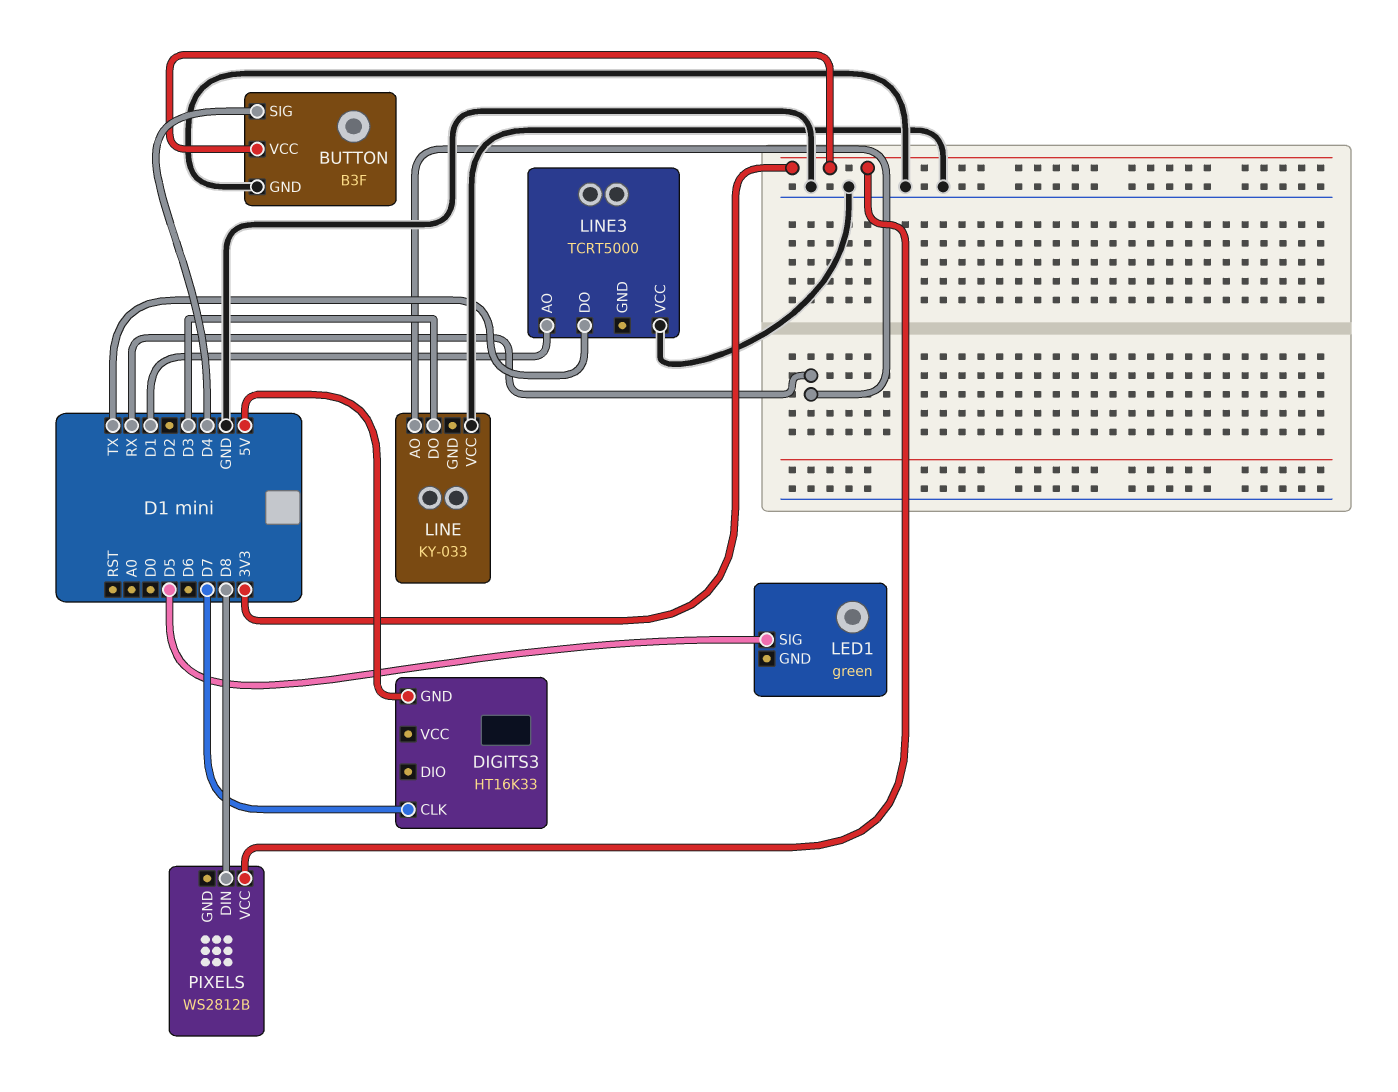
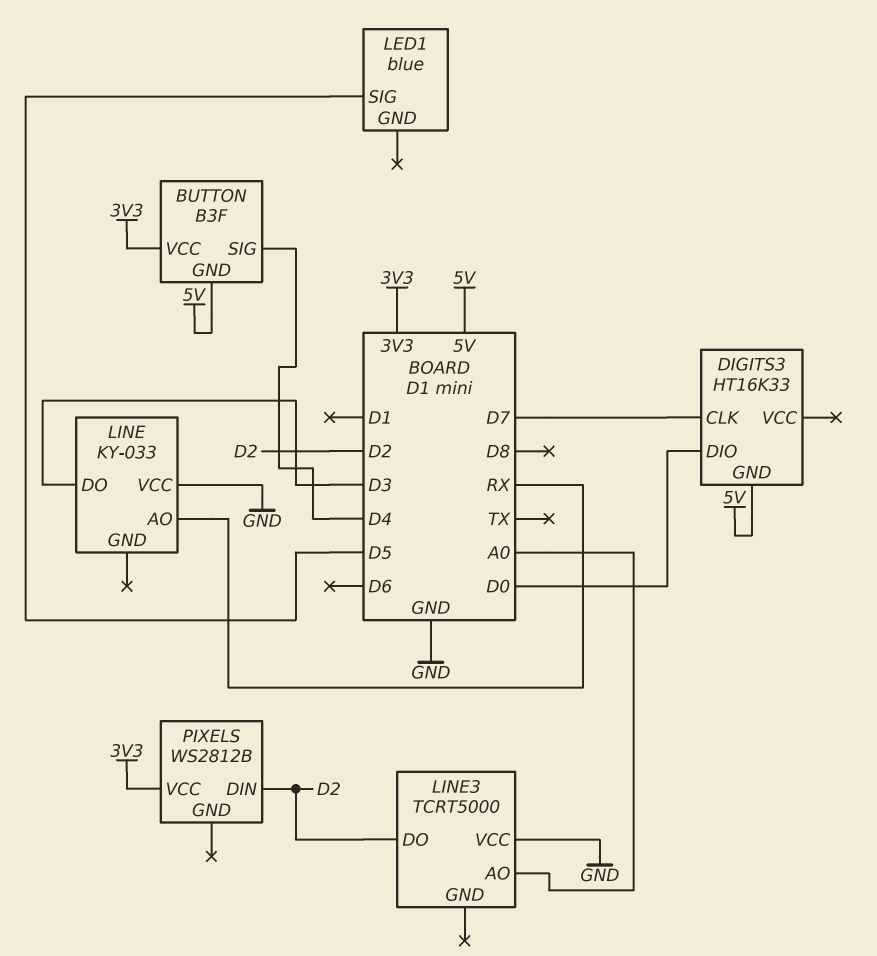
BUTTON pin GND: GND -> 5V
DIGITS3 pin DIO: none -> D0
LED1: green -> blue
LINE3 pin AO: D1 -> A0
LINE3 pin DO: TX -> D2
PIXELS pin DIN: D8 -> D2

